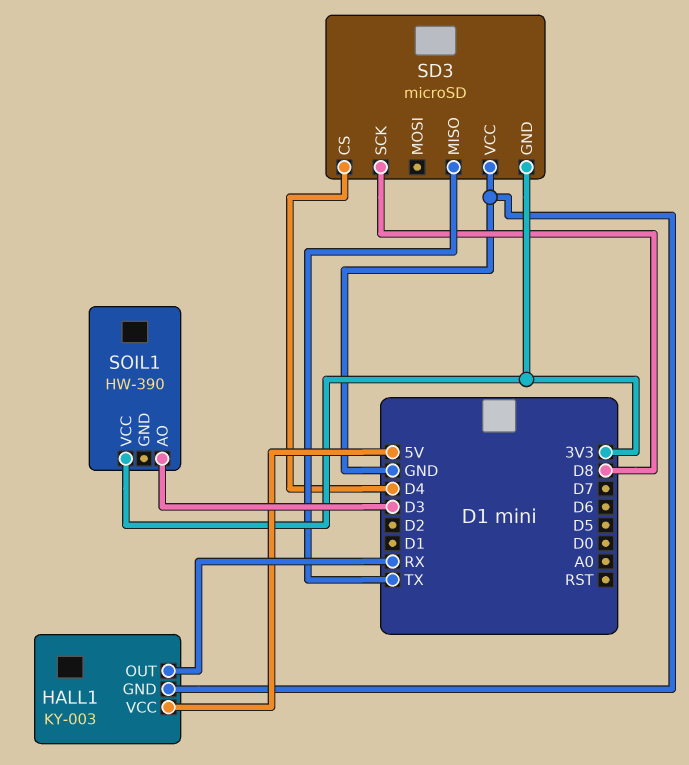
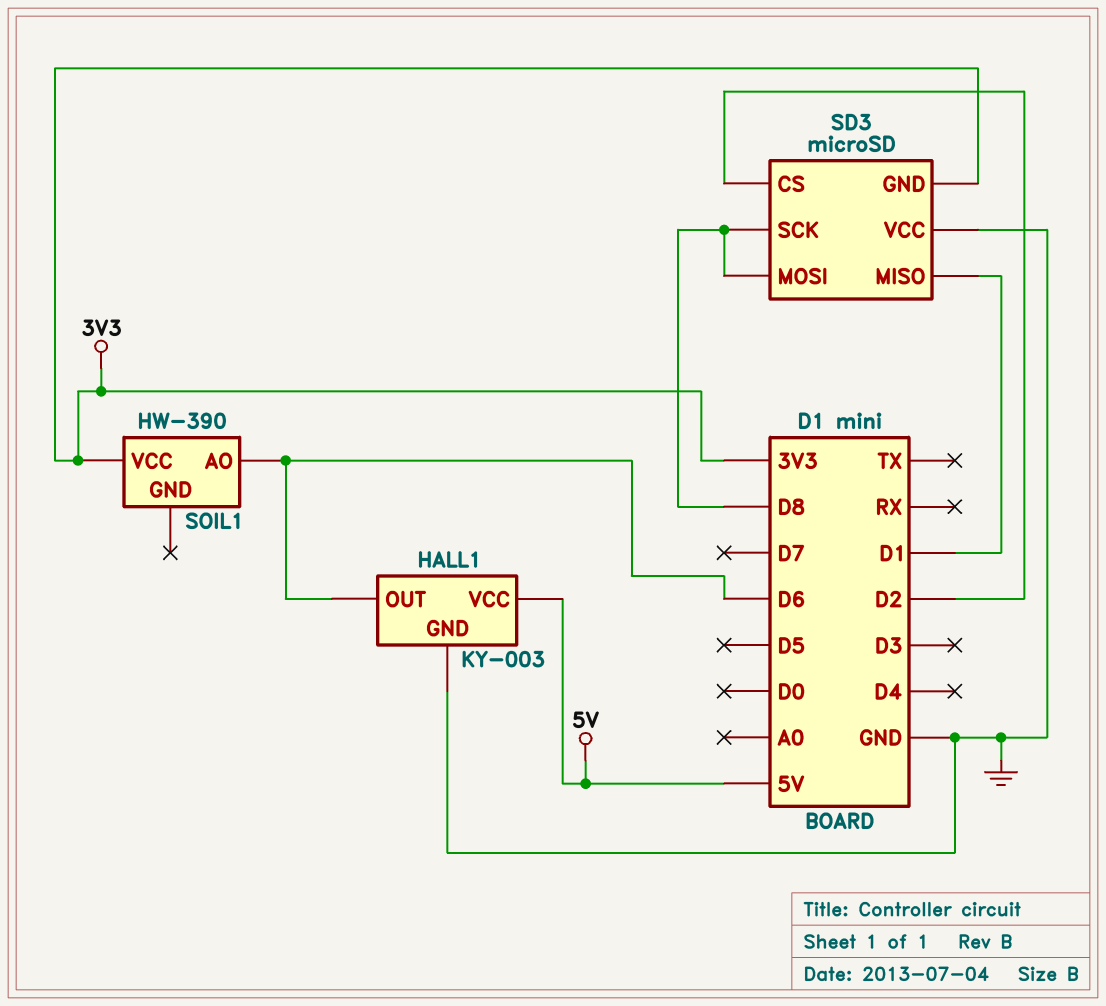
HALL1 pin OUT: RX -> D6
SD3 pin CS: D4 -> D2
SD3 pin MISO: TX -> D1
SD3 pin MOSI: none -> D8
SOIL1 pin AO: D3 -> D6

